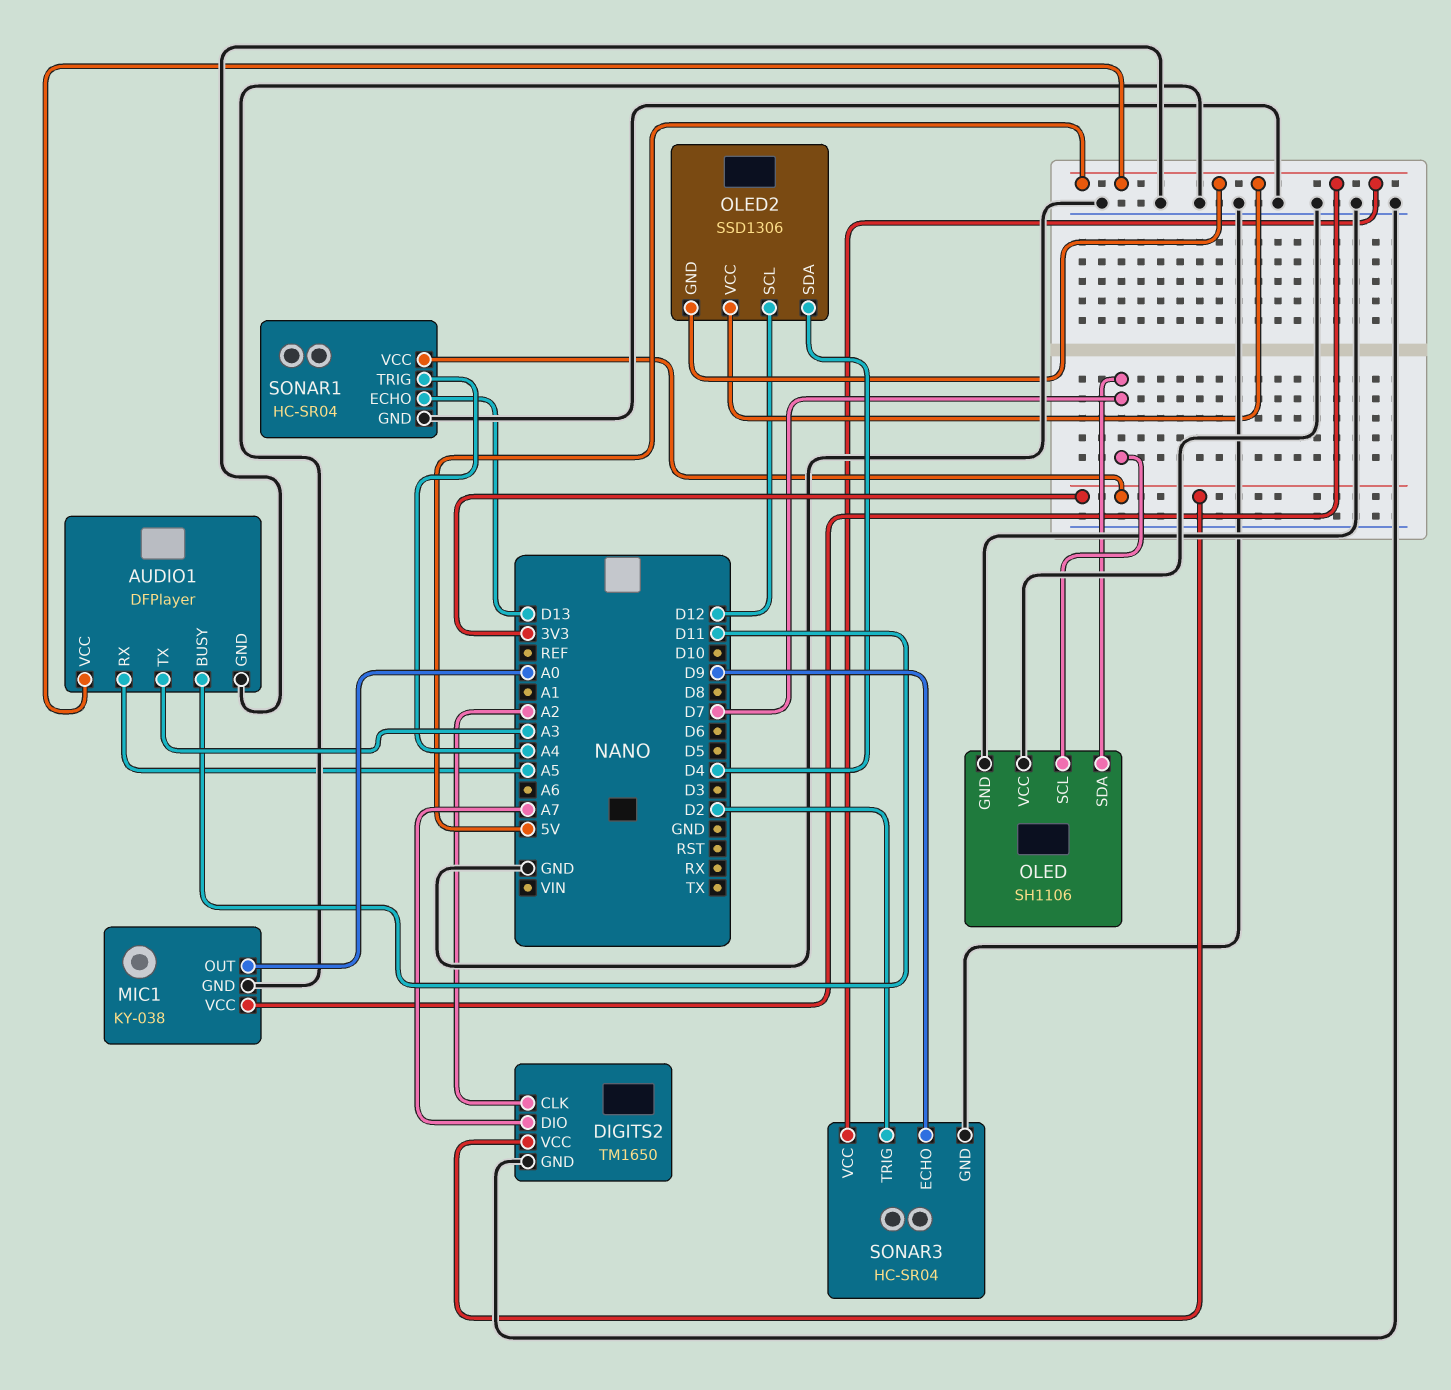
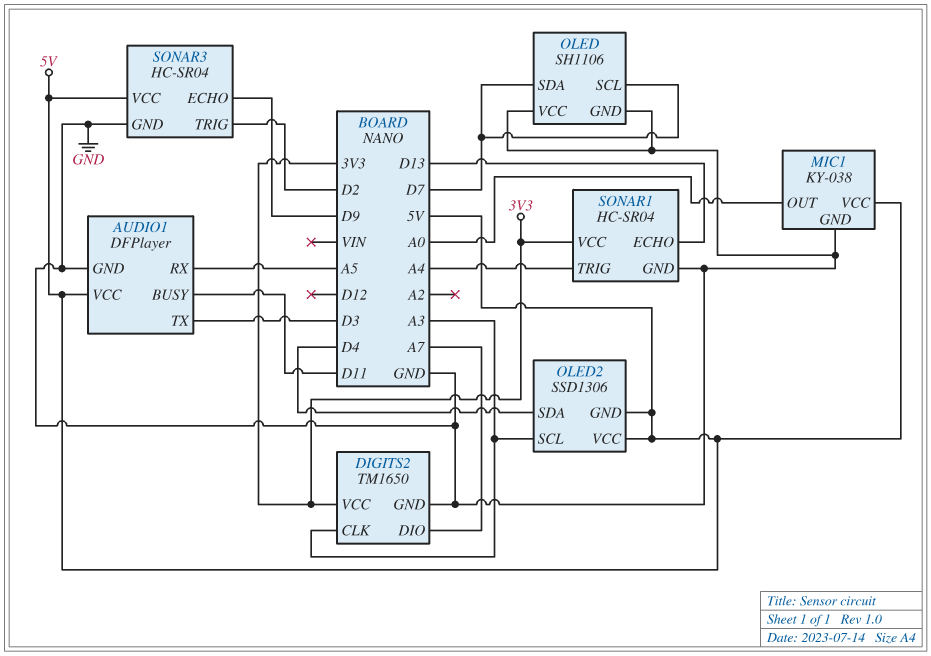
AUDIO1 pin TX: A3 -> D3
DIGITS2 pin CLK: A2 -> A3
OLED2 pin SCL: D12 -> A3

